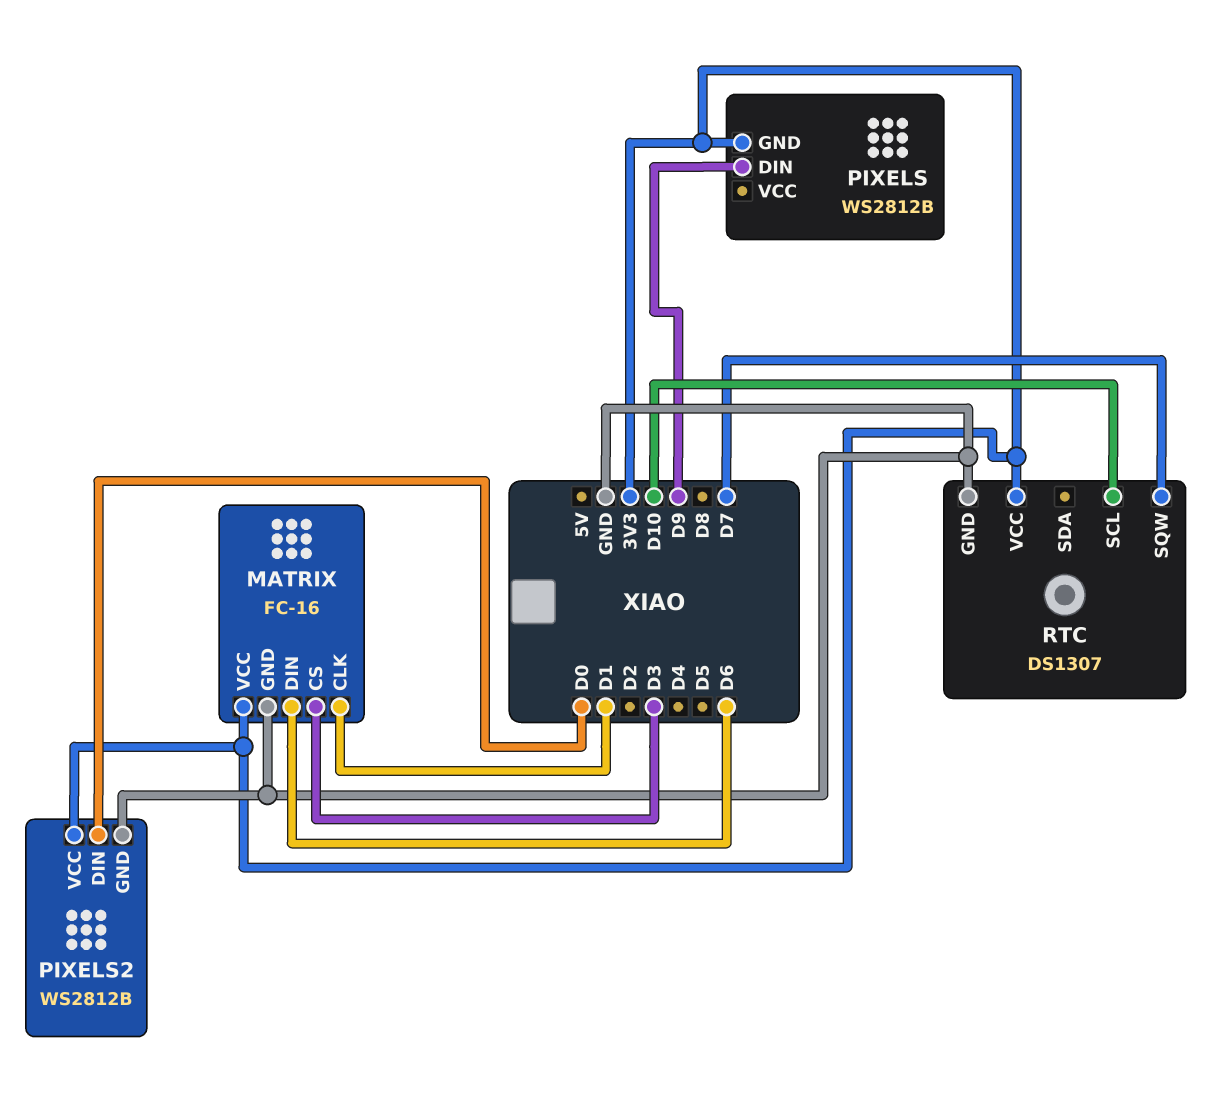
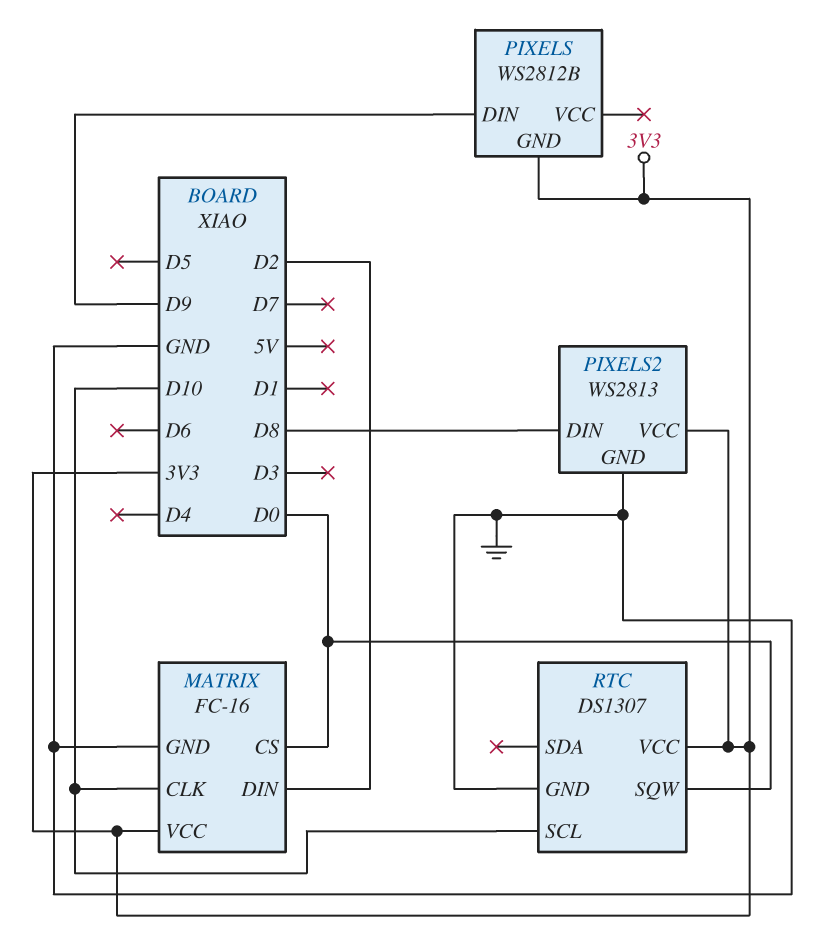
MATRIX pin CLK: D1 -> D10
MATRIX pin CS: D3 -> D0
MATRIX pin DIN: D6 -> D2
PIXELS2: WS2812B -> WS2813
PIXELS2 pin DIN: D0 -> D8
RTC pin SQW: D7 -> D0

